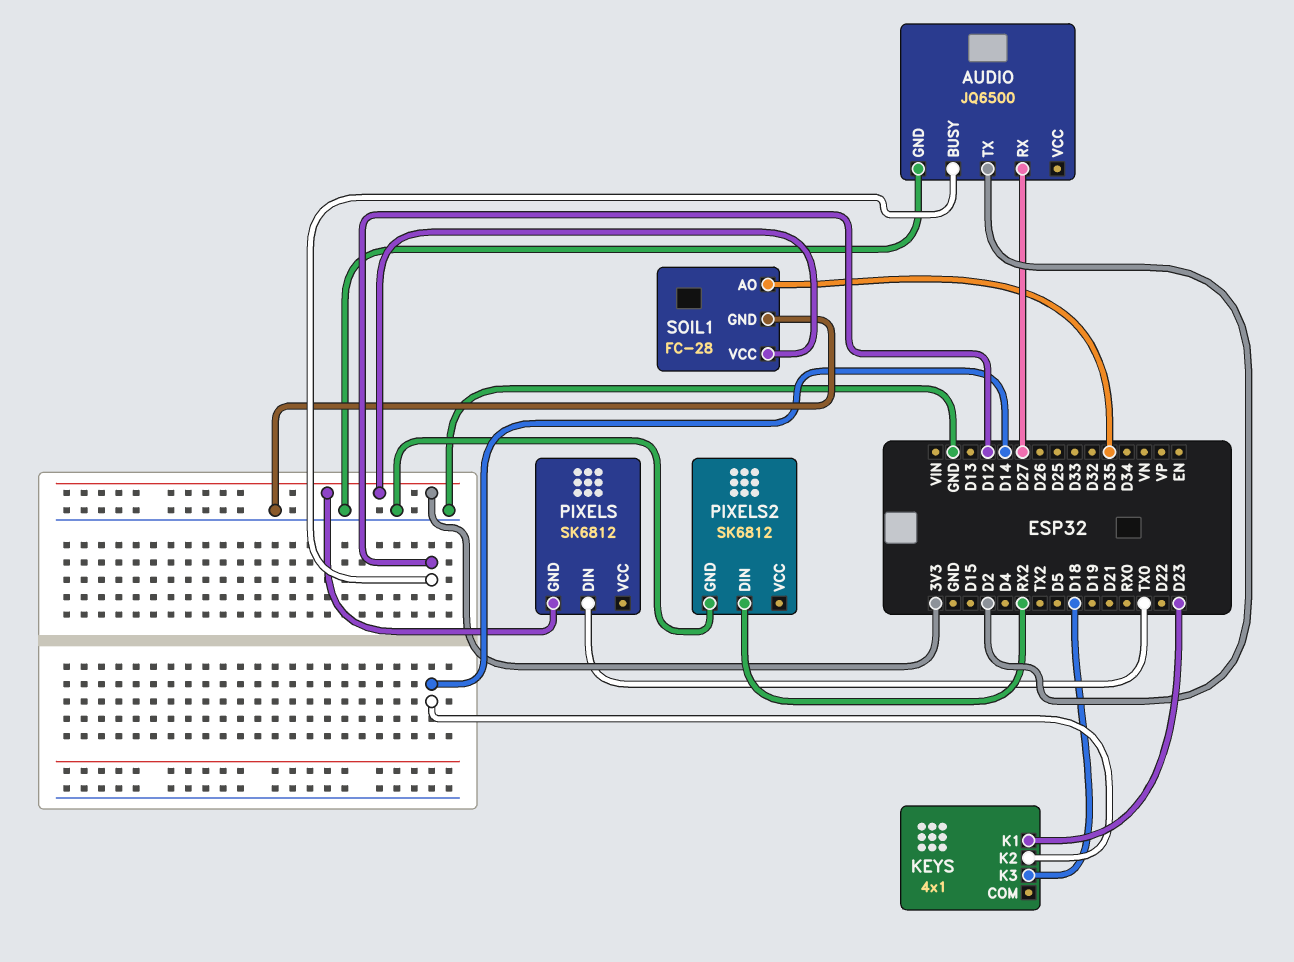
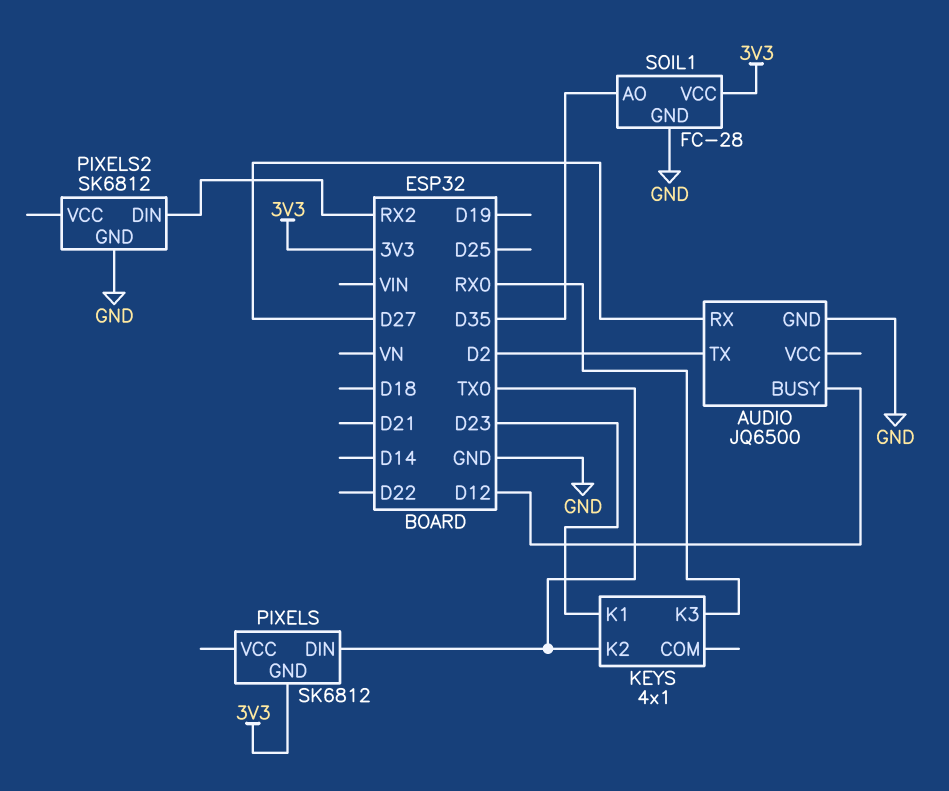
KEYS pin K2: D14 -> TX0
KEYS pin K3: D18 -> RX0

